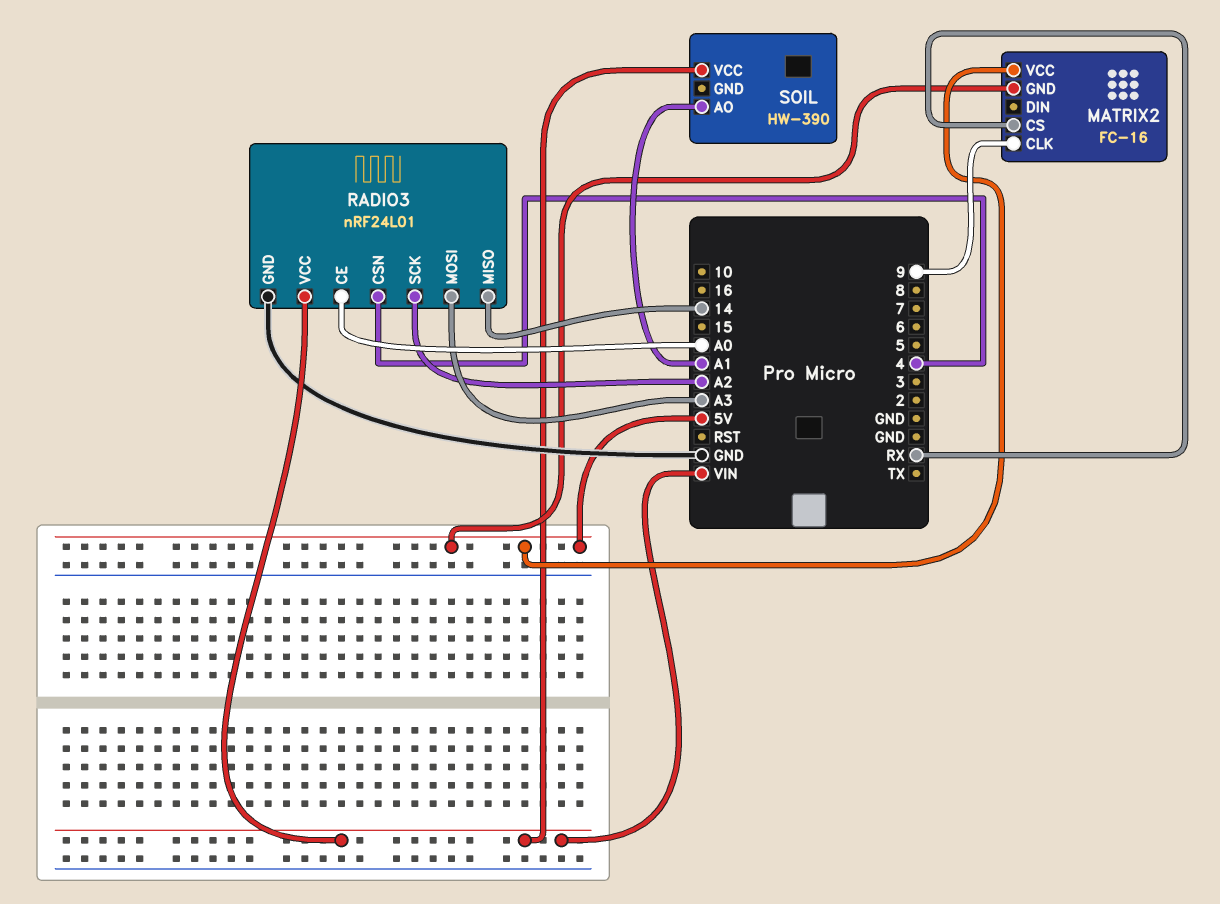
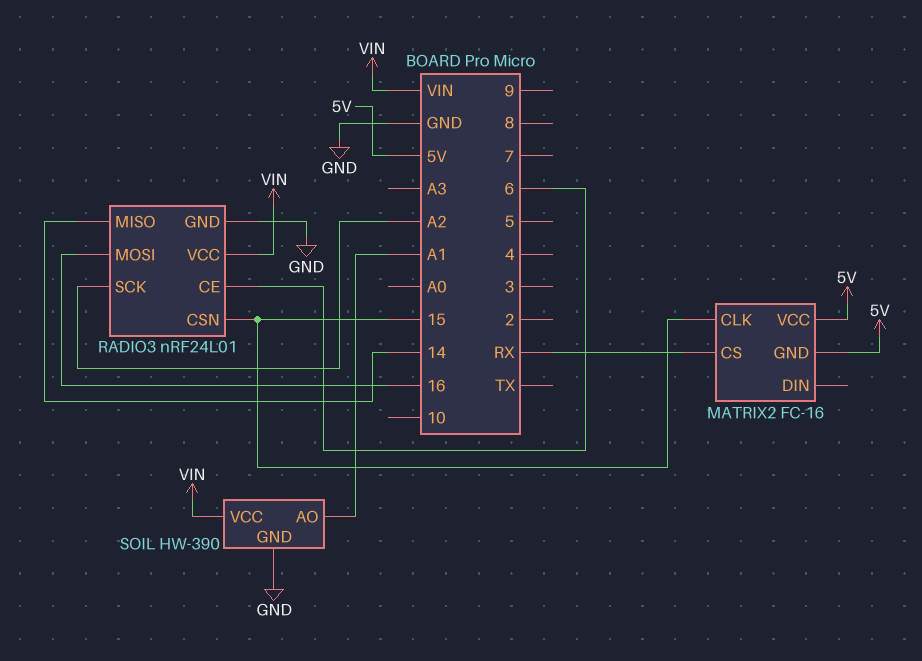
MATRIX2 pin CLK: 9 -> 15
RADIO3 pin CE: A0 -> 6
RADIO3 pin CSN: 4 -> 15
RADIO3 pin MOSI: A3 -> 16
SOIL pin GND: none -> GND

